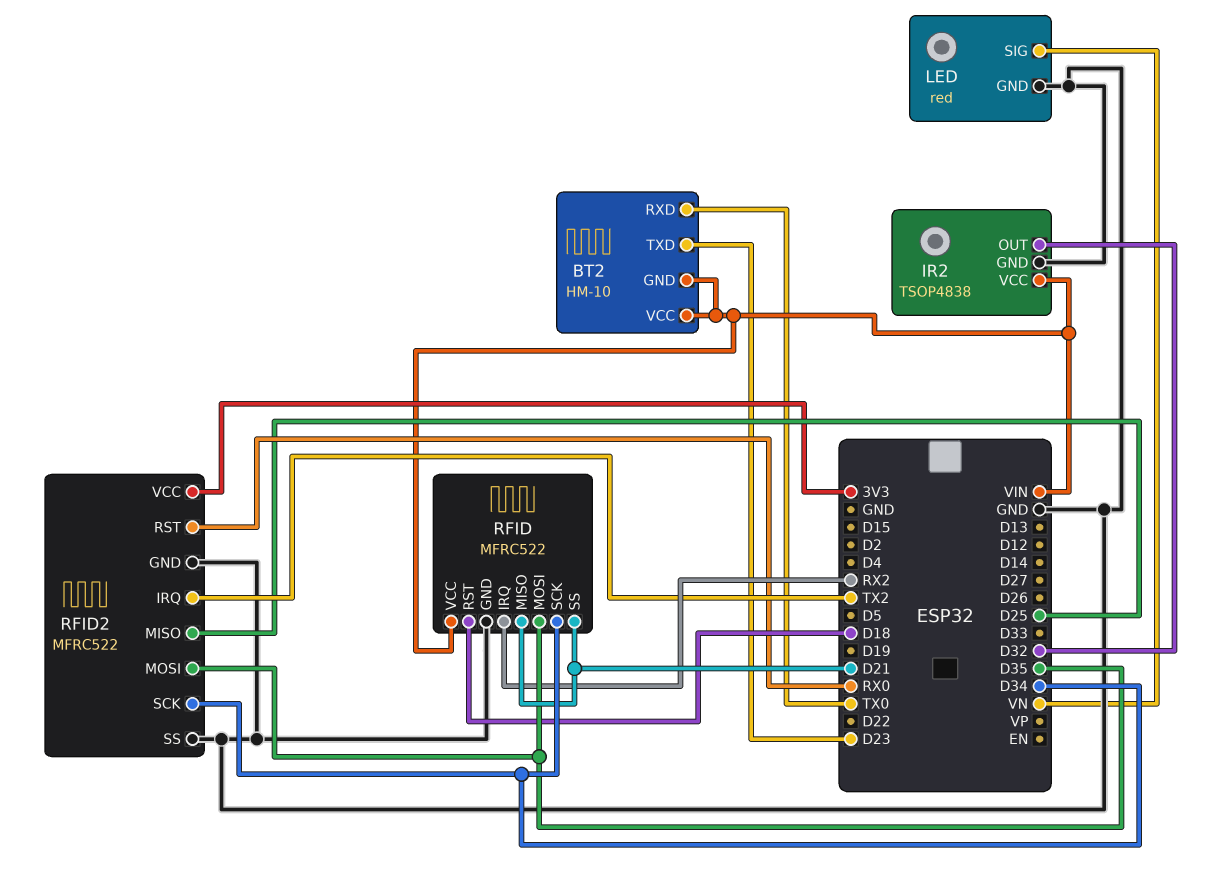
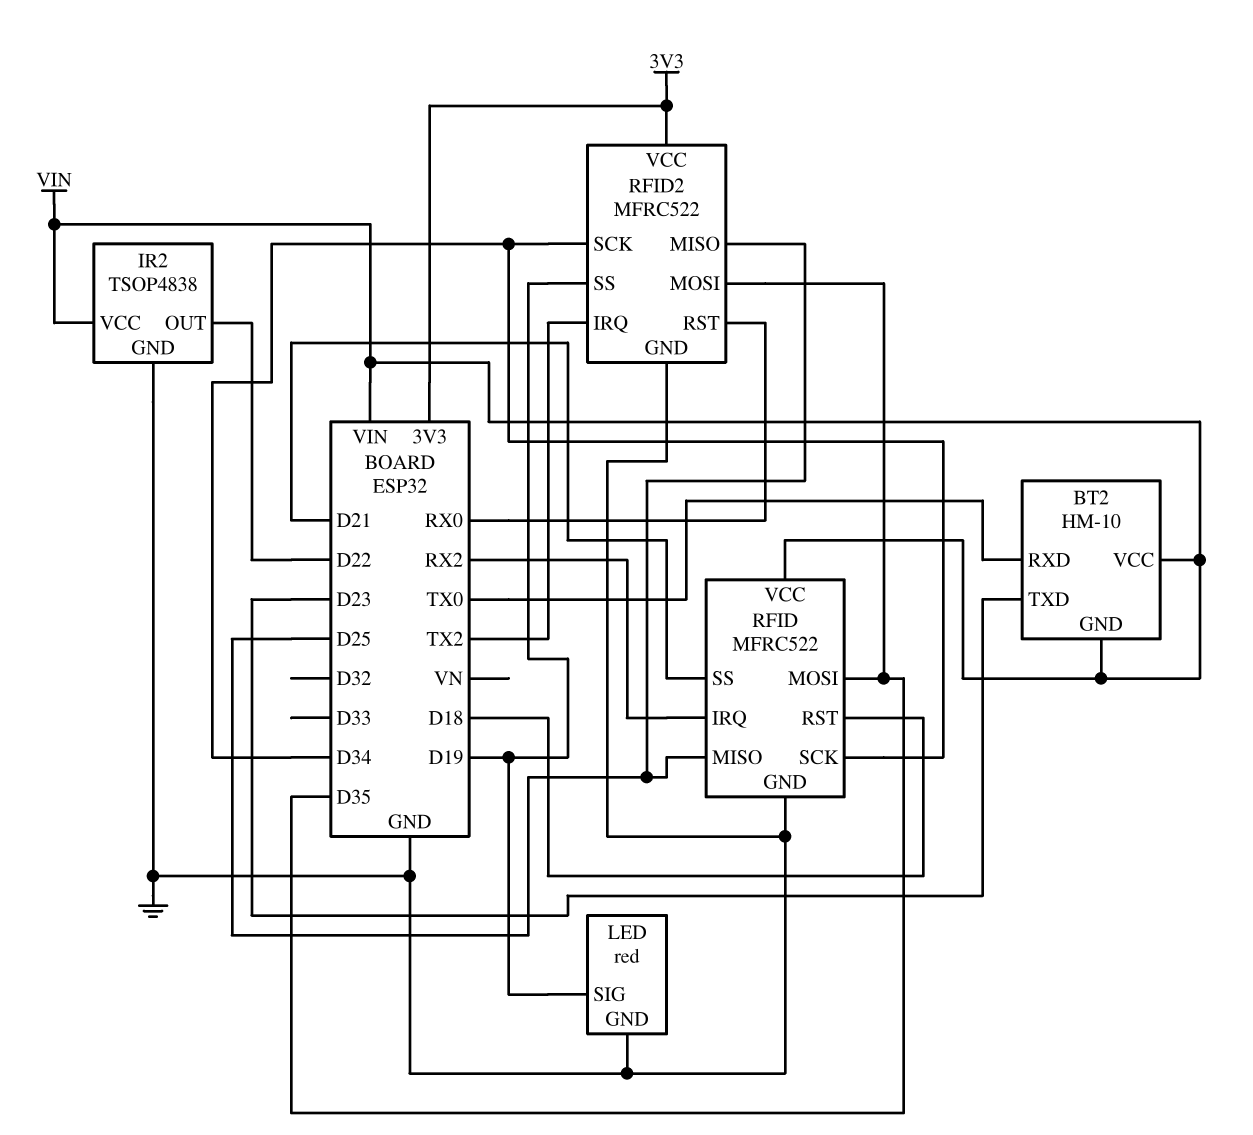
IR2 pin OUT: D32 -> D22
LED pin SIG: VN -> D19
RFID pin MISO: D21 -> D25
RFID2 pin SS: GND -> D19

